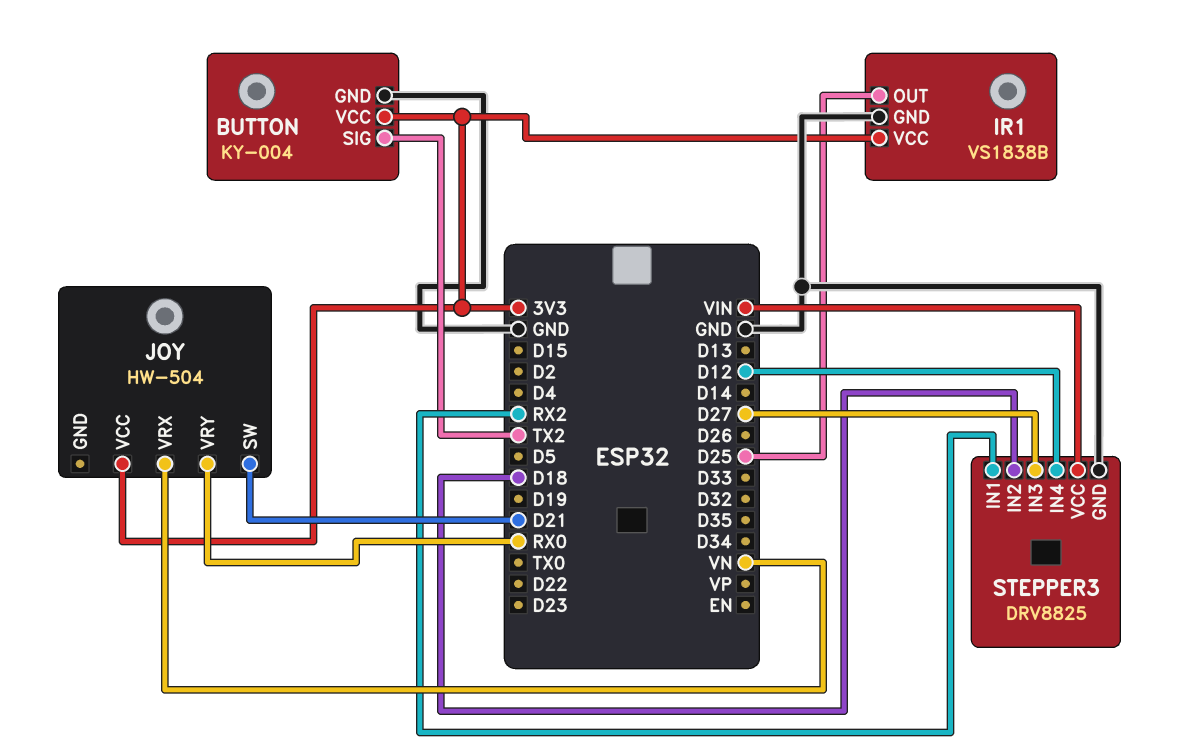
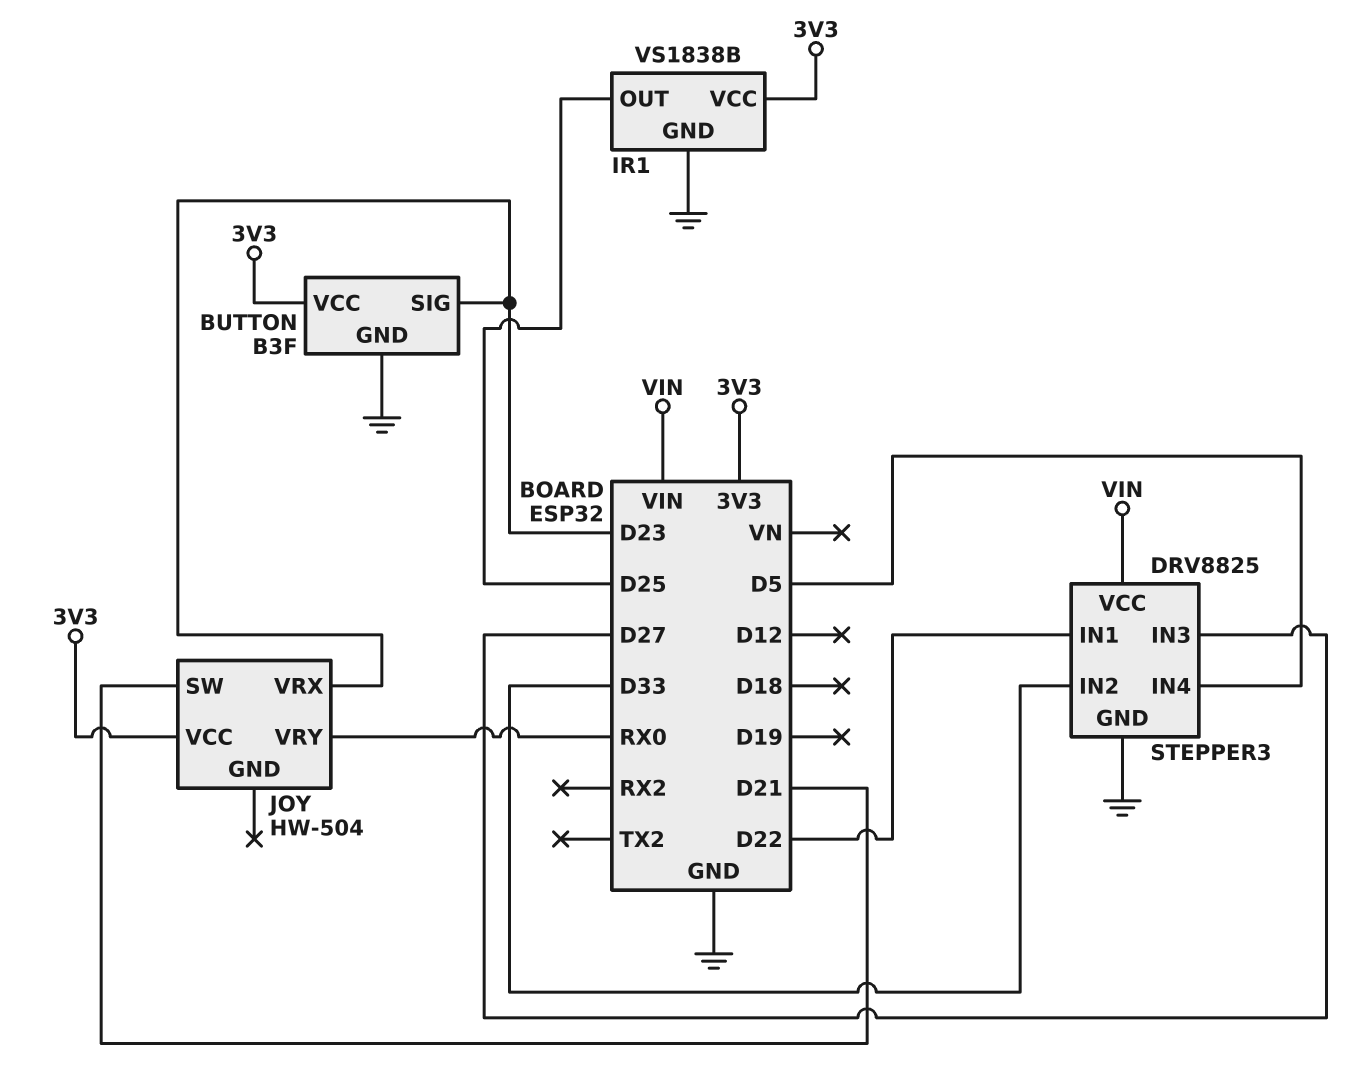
BUTTON: KY-004 -> B3F
BUTTON pin SIG: TX2 -> D23
JOY pin VRX: VN -> D23
STEPPER3 pin IN1: RX2 -> D22
STEPPER3 pin IN2: D18 -> D33
STEPPER3 pin IN4: D12 -> D5

